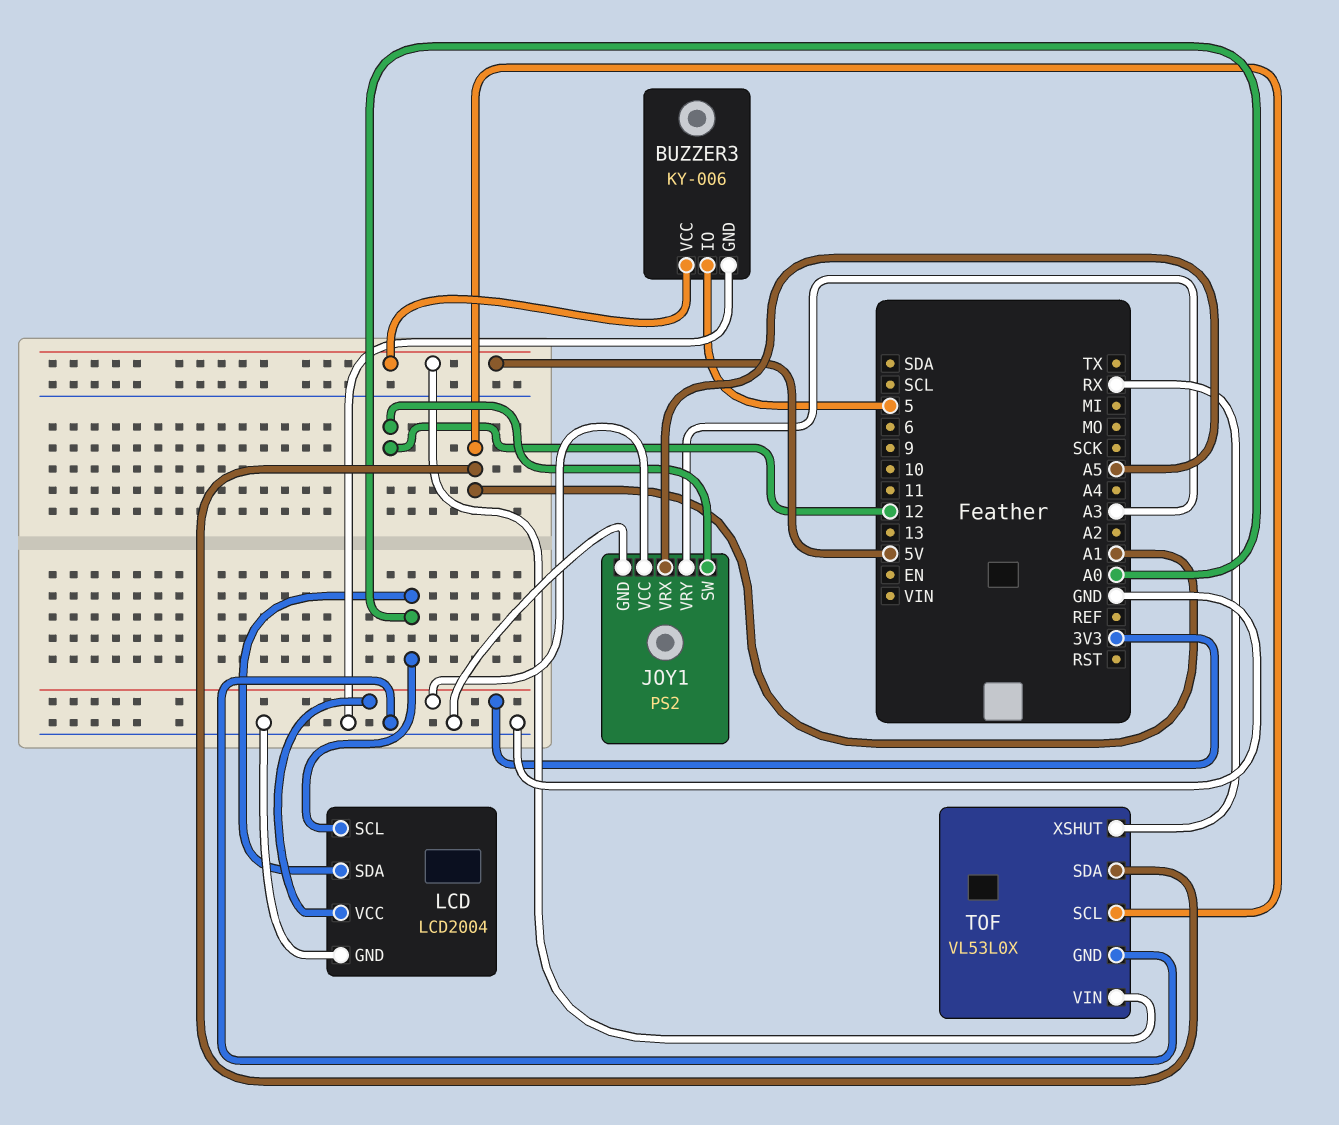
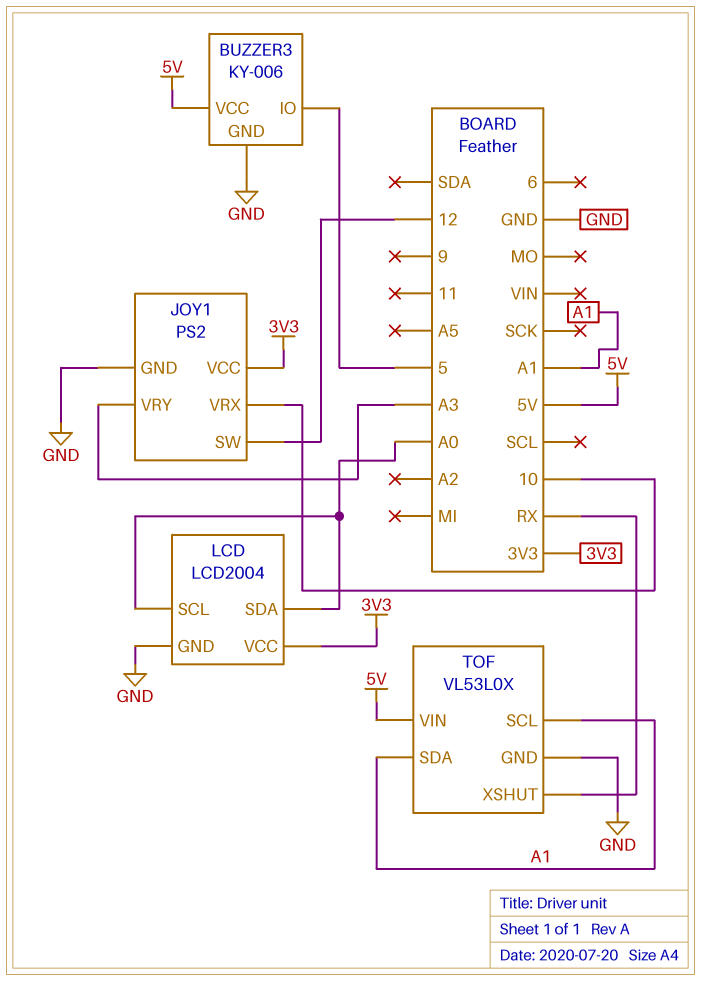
JOY1 pin VRX: A5 -> 10

